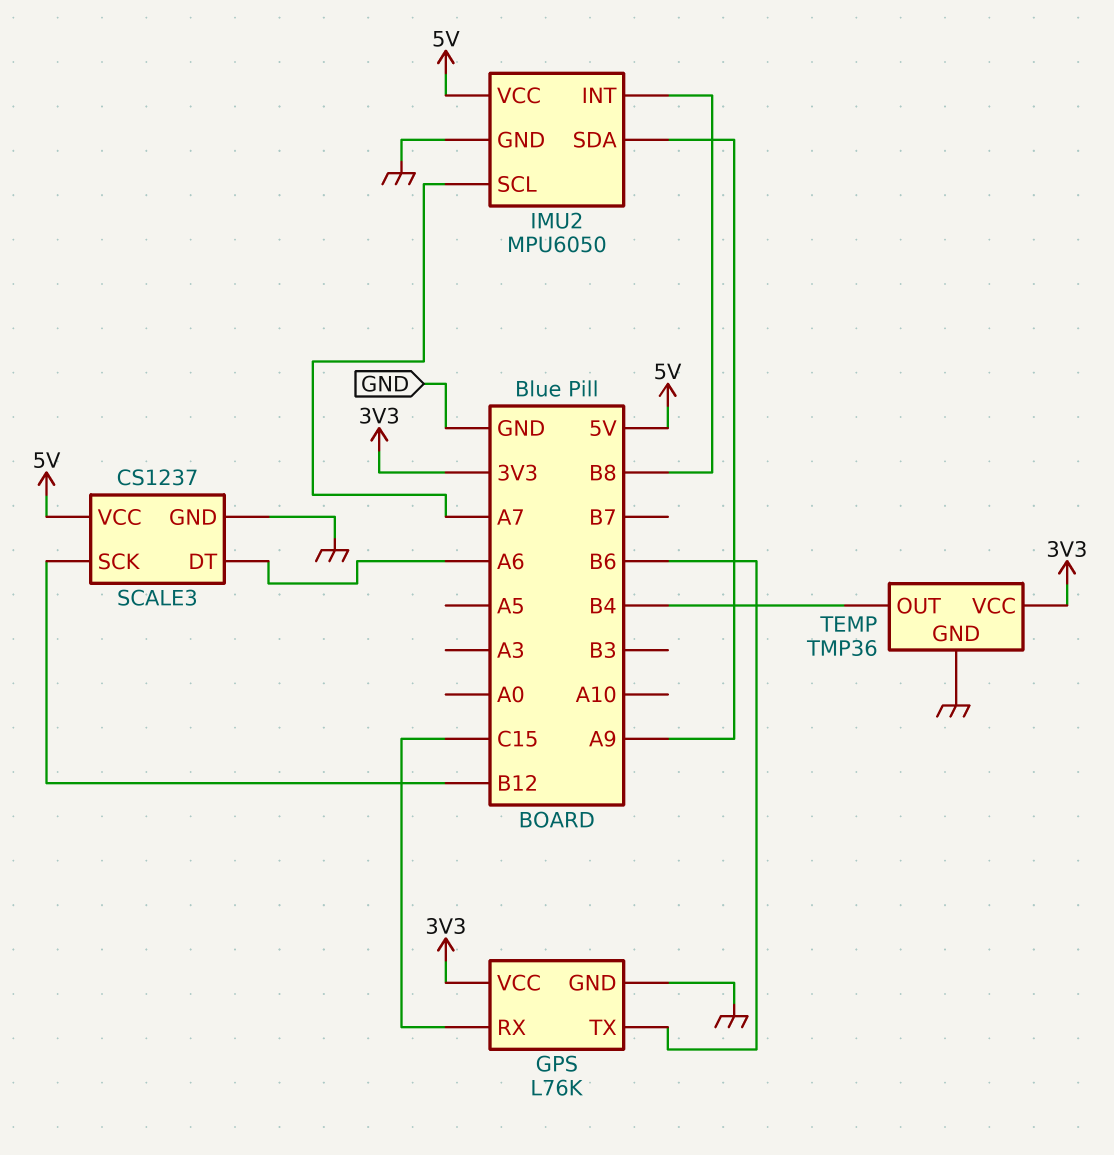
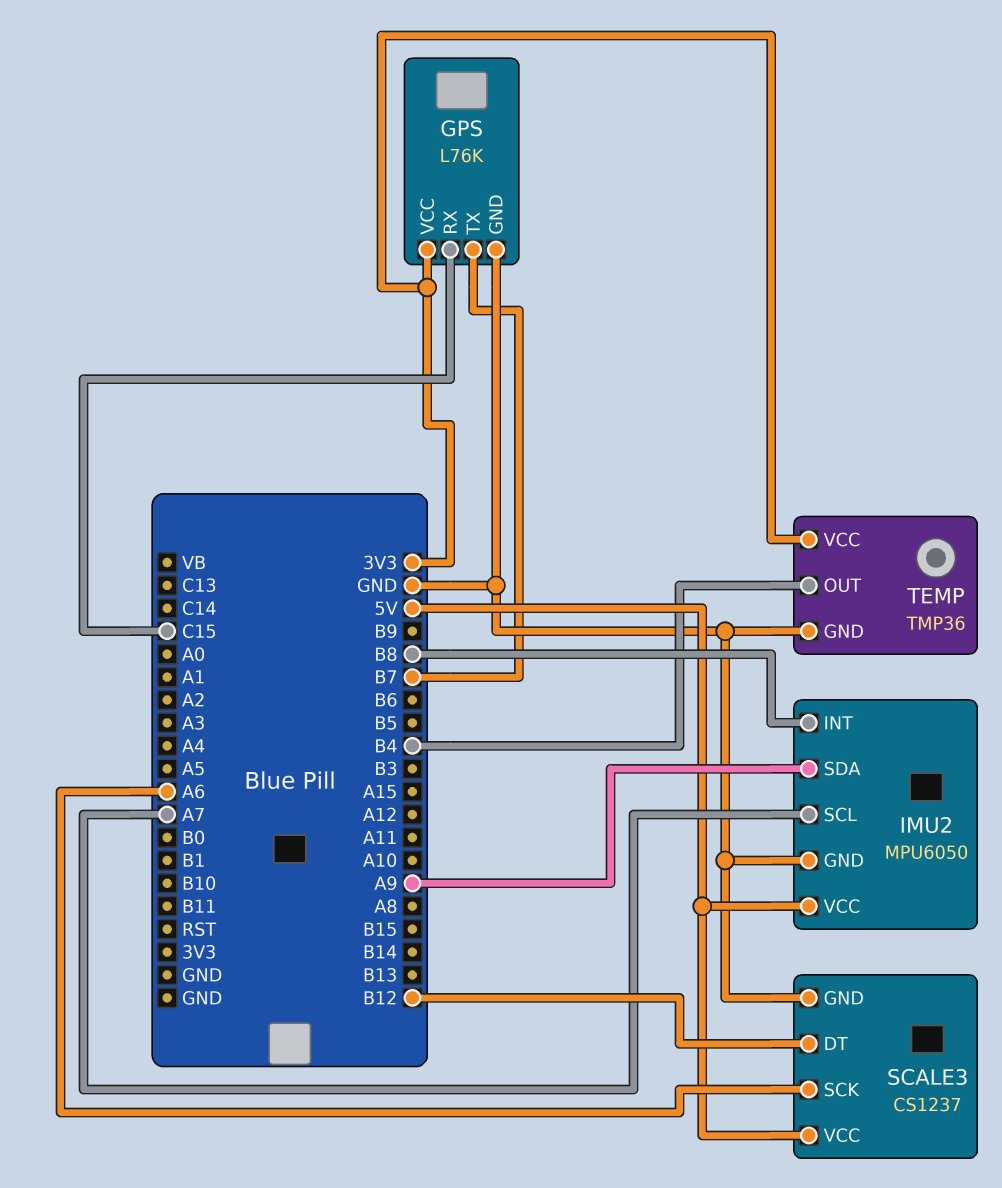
GPS pin TX: B6 -> B7
SCALE3 pin DT: A6 -> B12
SCALE3 pin SCK: B12 -> A6

